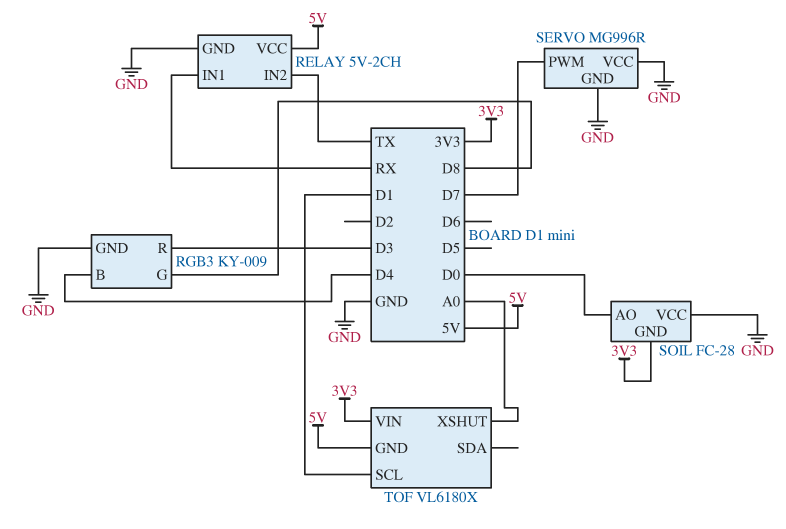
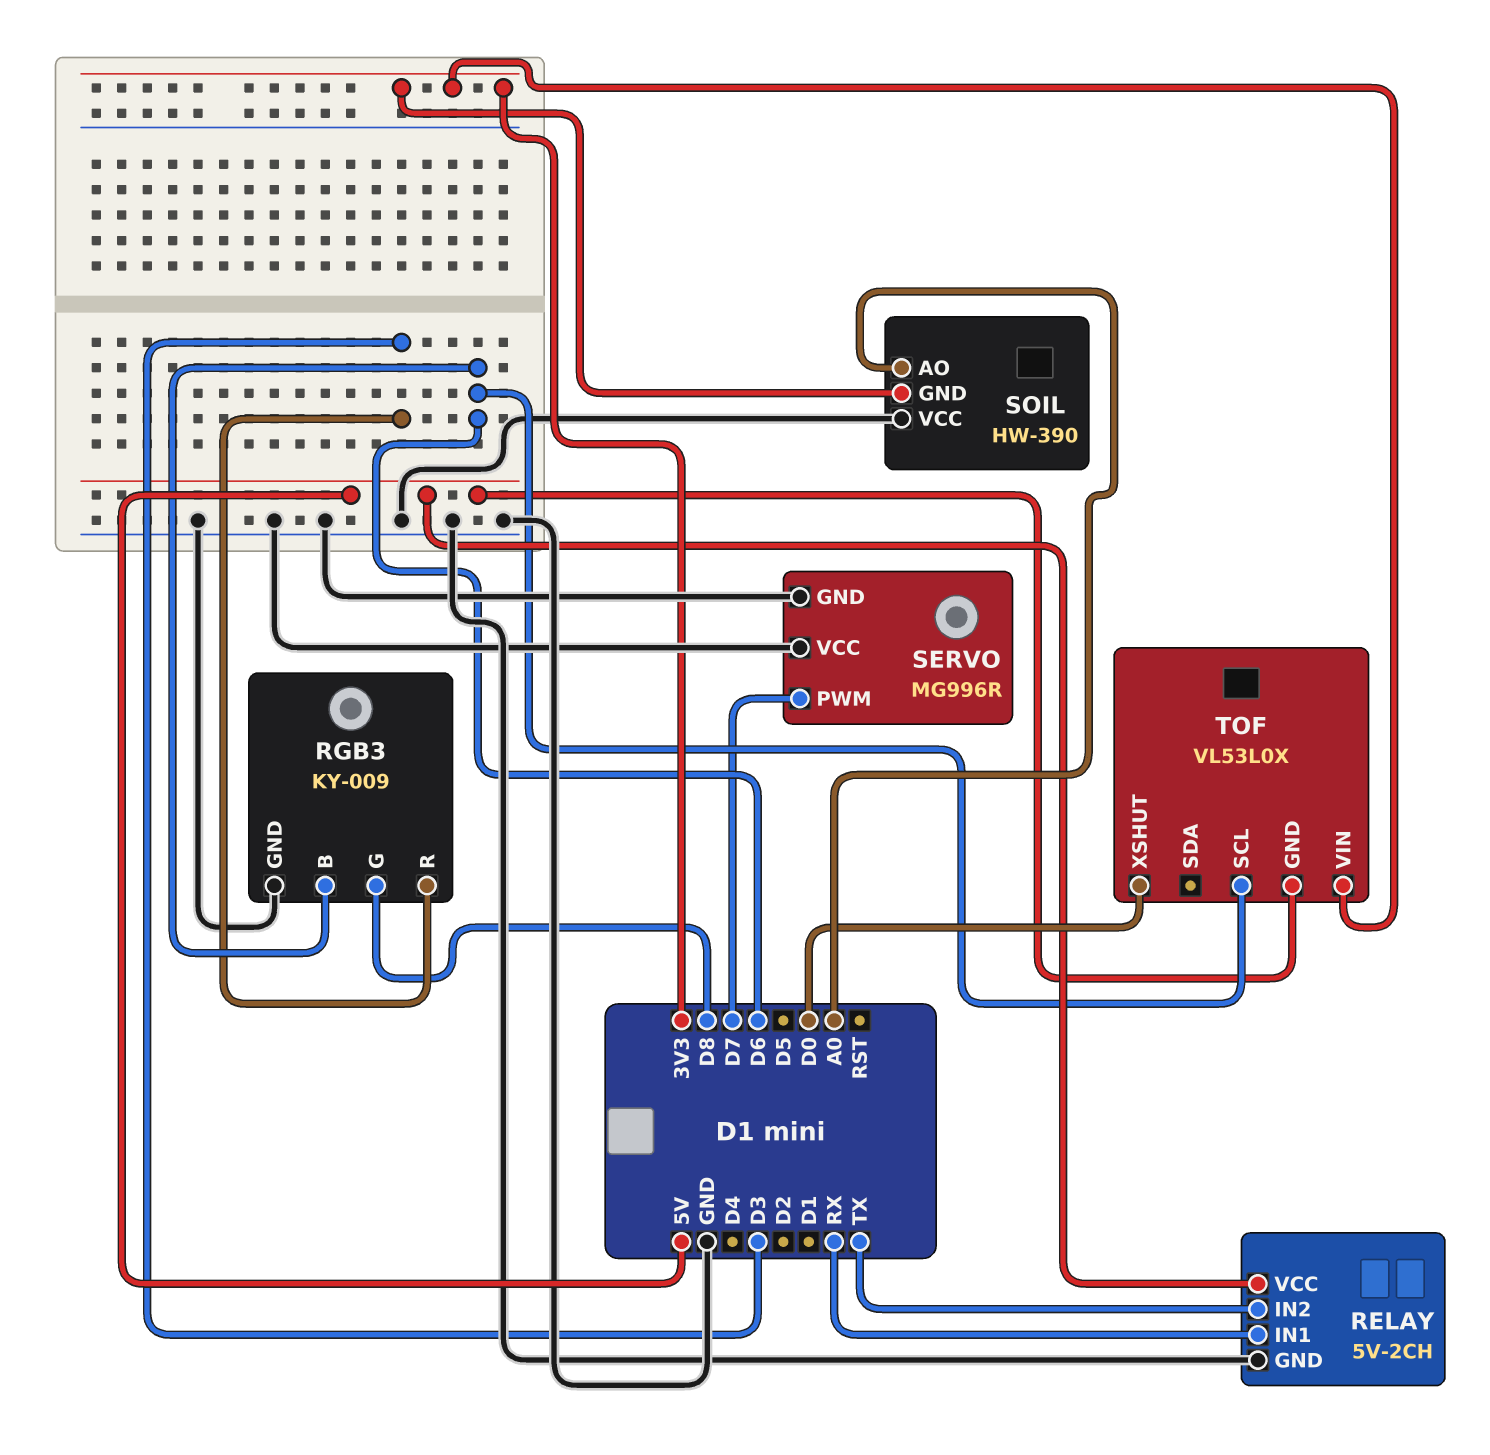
RGB3 pin B: D4 -> D6
SOIL: FC-28 -> HW-390
SOIL pin AO: D0 -> A0
TOF: VL6180X -> VL53L0X
TOF pin SCL: D1 -> D6
TOF pin XSHUT: A0 -> D0

